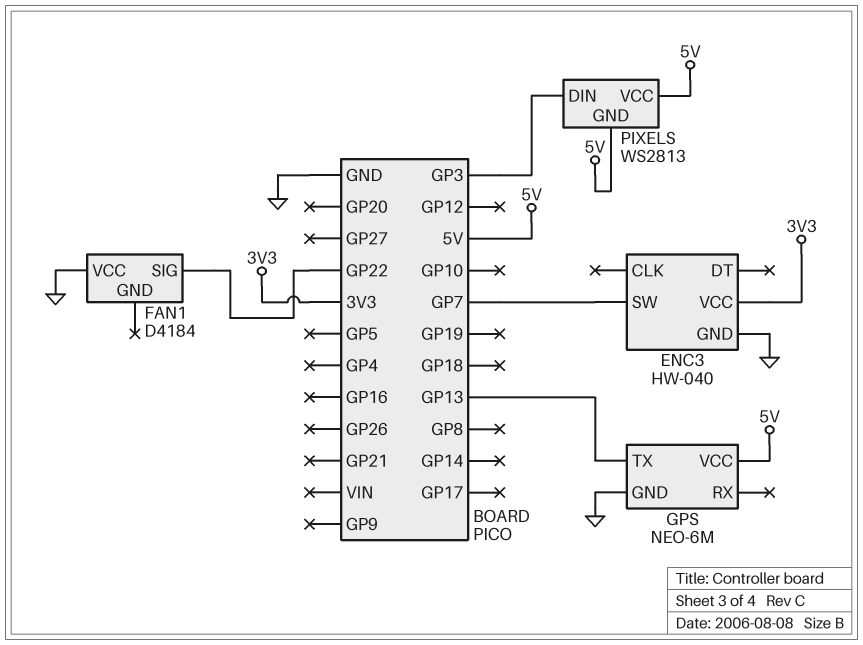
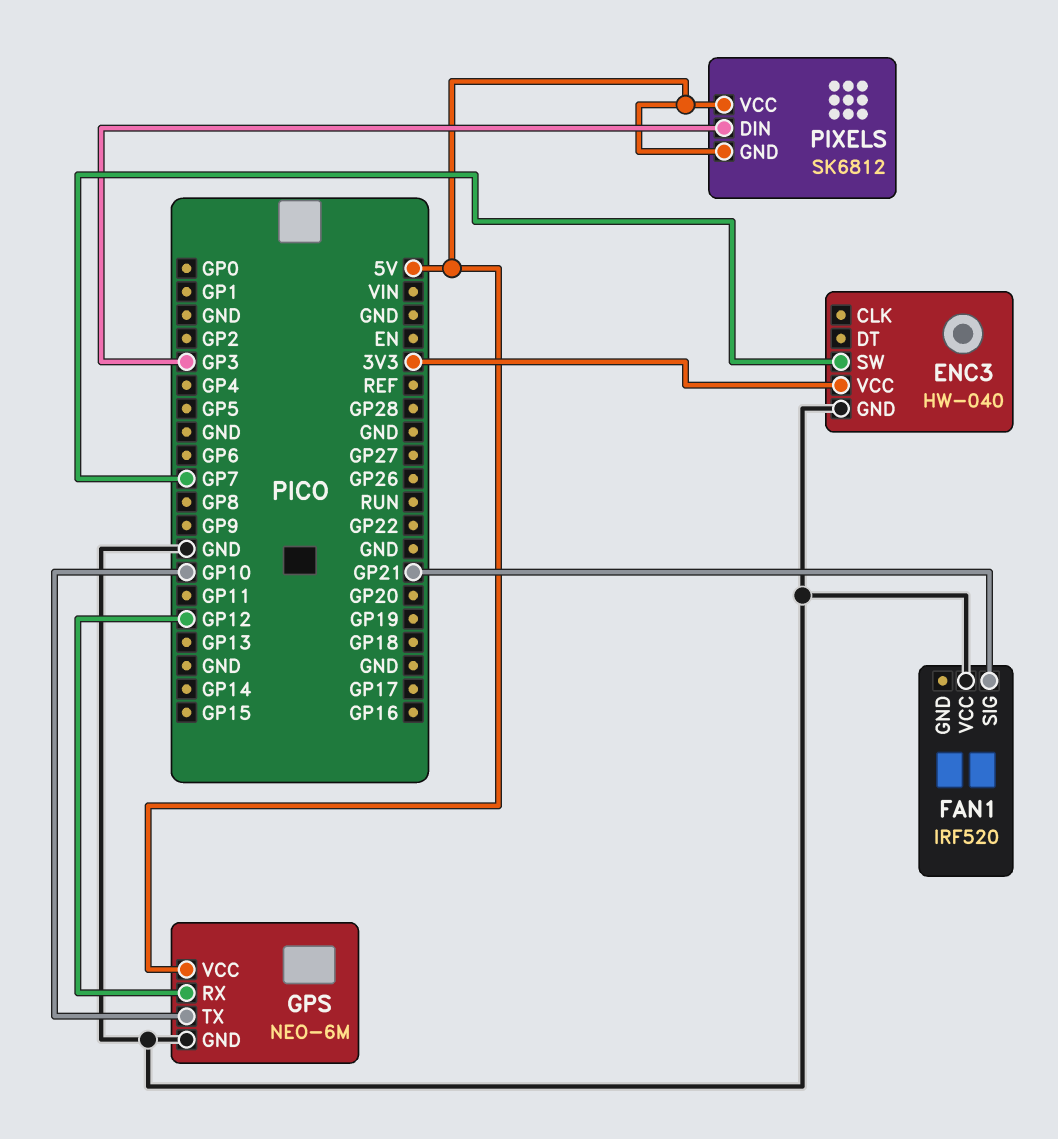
FAN1: D4184 -> IRF520
FAN1 pin SIG: GP22 -> GP21
GPS pin RX: none -> GP12
GPS pin TX: GP13 -> GP10
PIXELS: WS2813 -> SK6812

